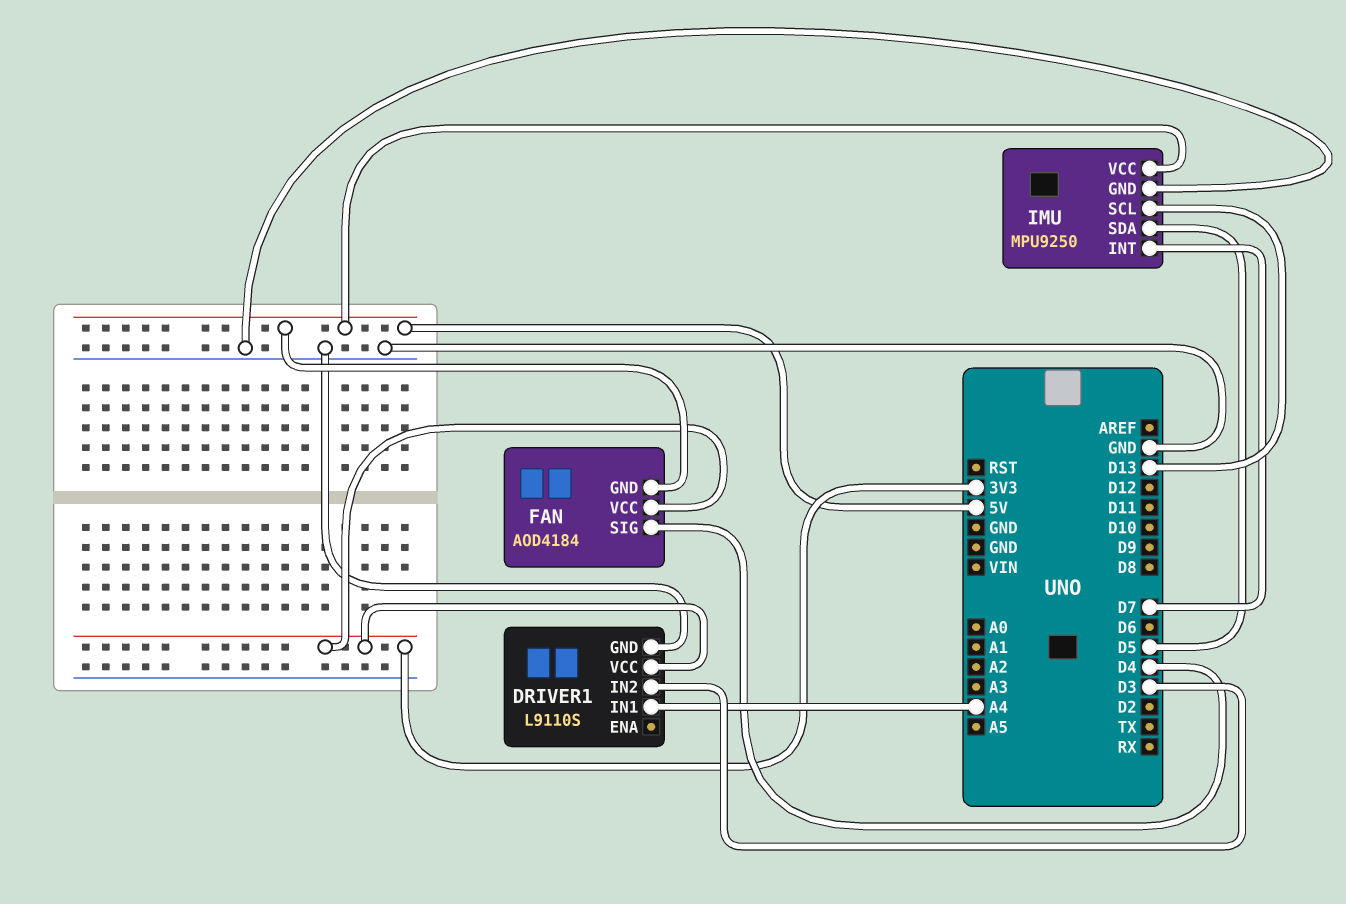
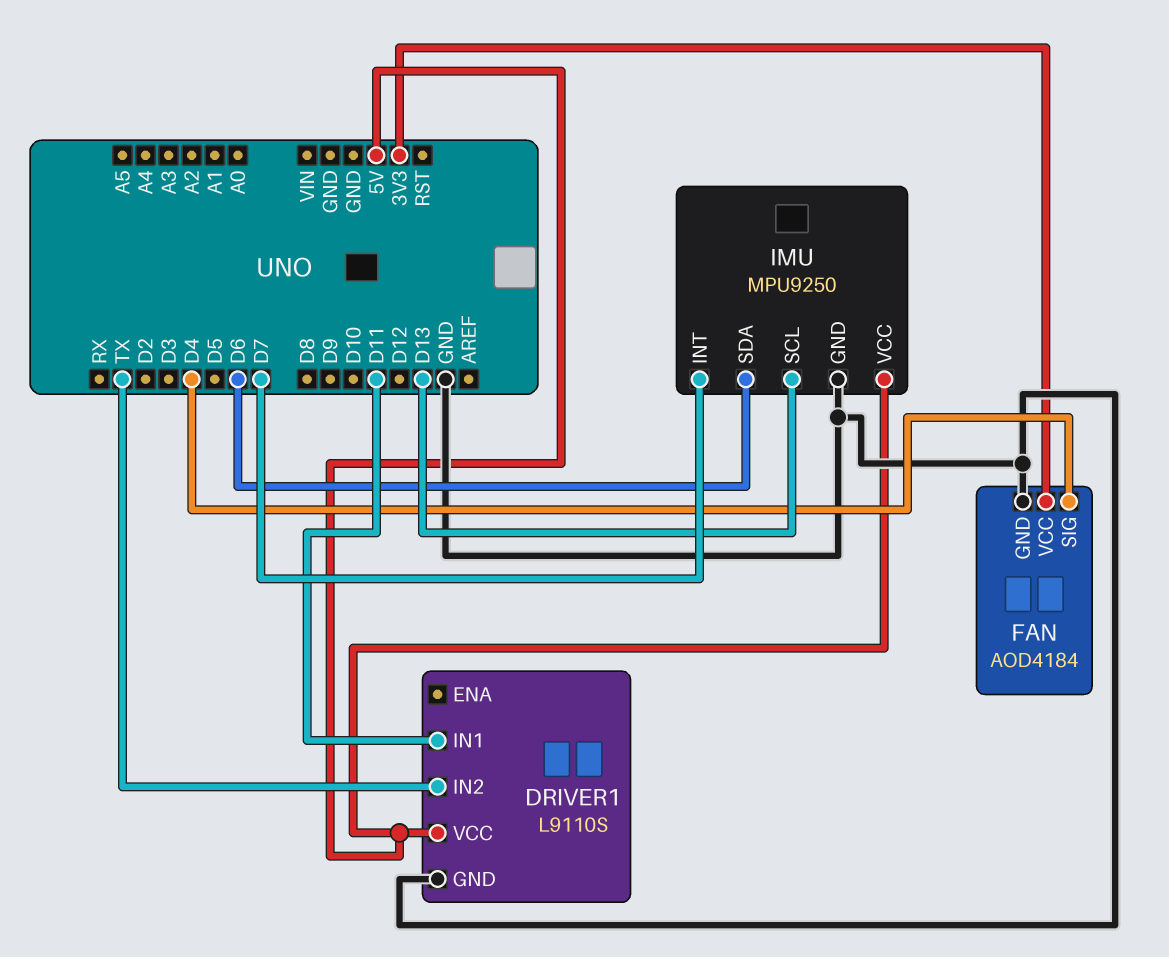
DRIVER1 pin IN1: A4 -> D11
DRIVER1 pin IN2: D3 -> TX
DRIVER1 pin VCC: 3V3 -> 5V
FAN pin GND: 5V -> GND
IMU pin SDA: D5 -> D6

